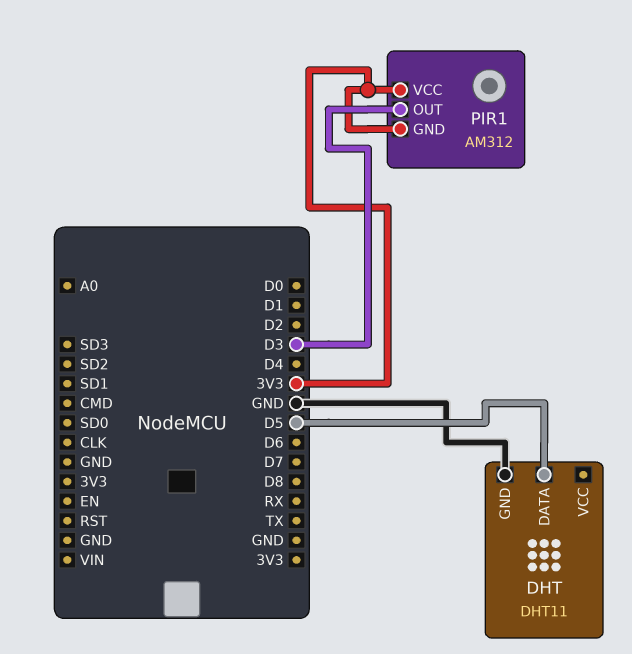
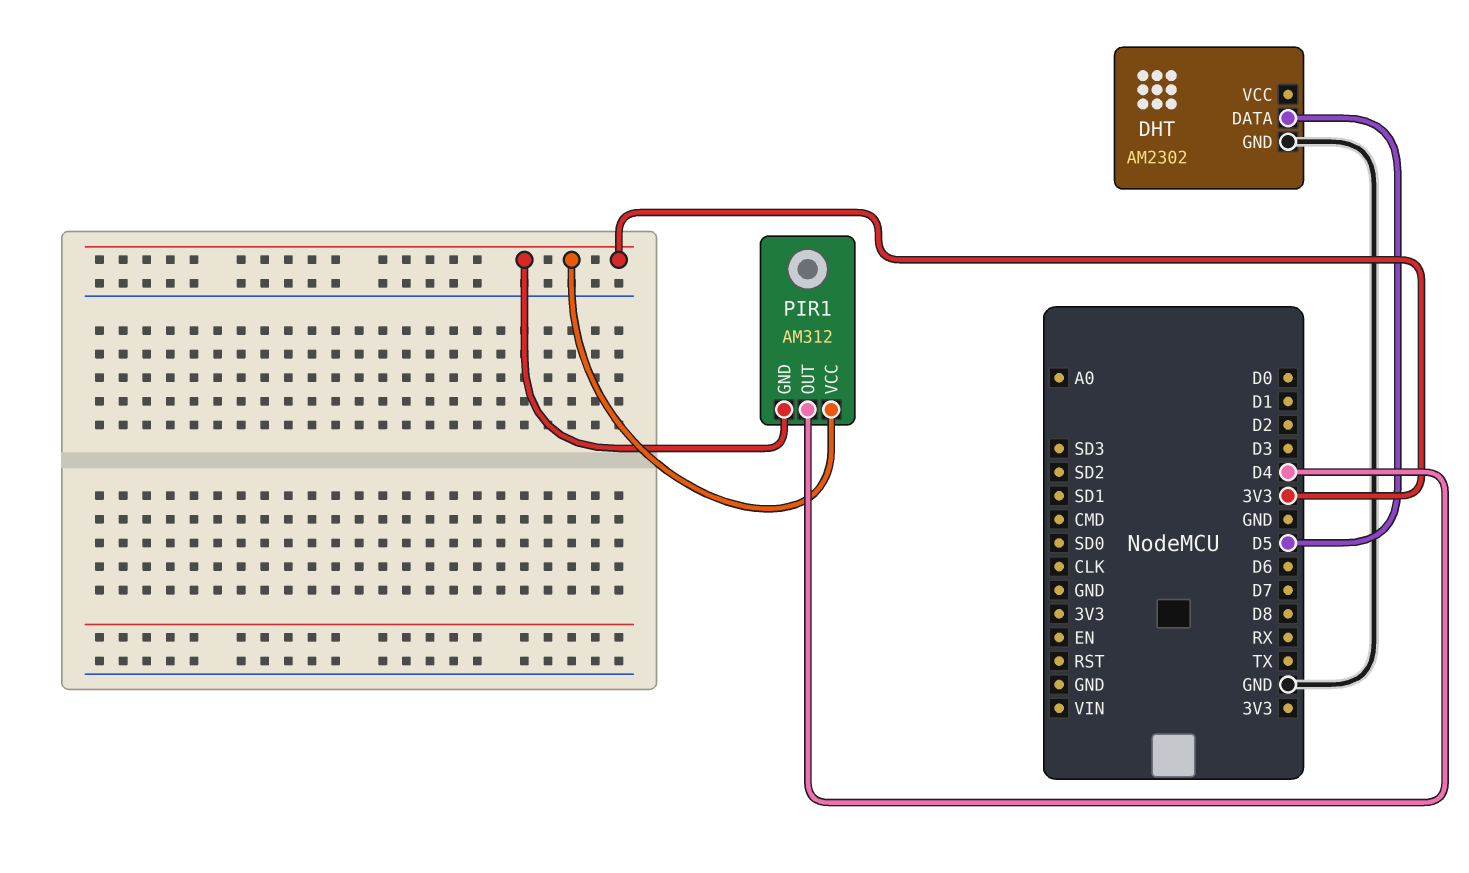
DHT: DHT11 -> AM2302
PIR1 pin OUT: D3 -> D4

